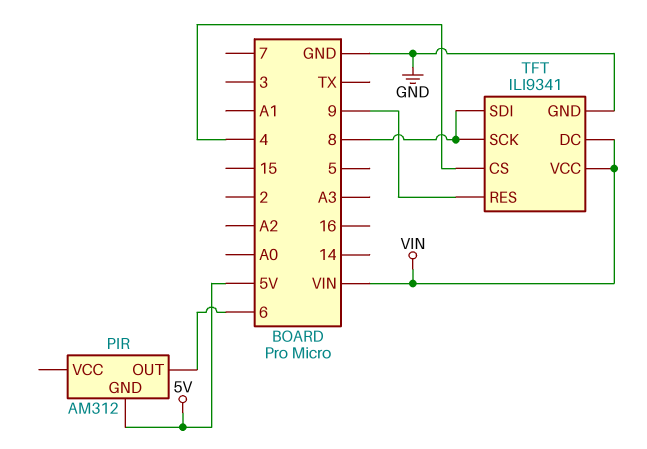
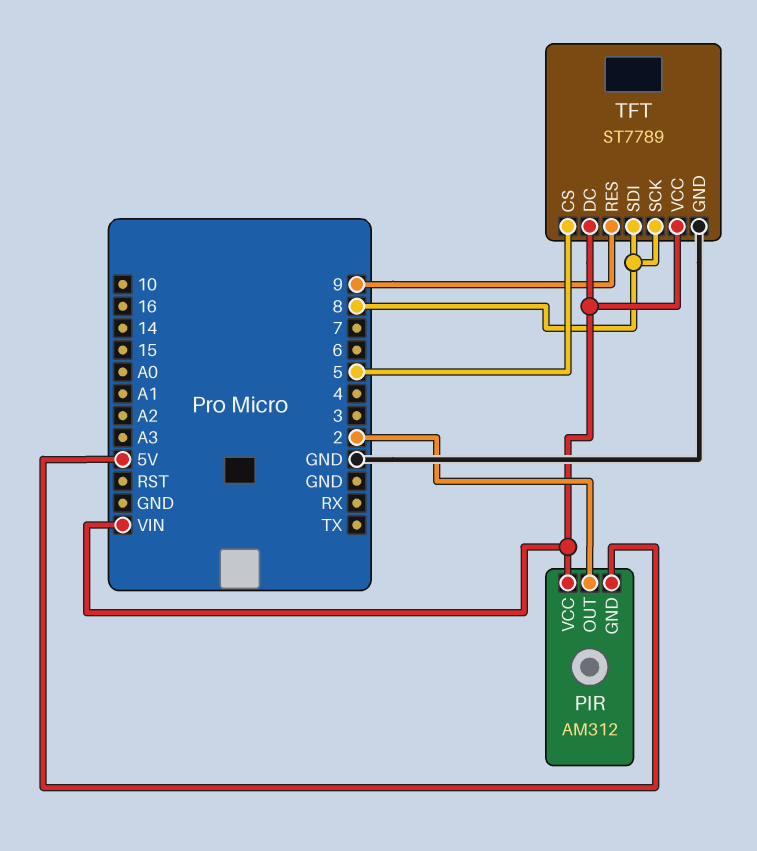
PIR pin OUT: 6 -> 2
PIR pin VCC: none -> VIN
TFT: ILI9341 -> ST7789
TFT pin CS: 4 -> 5

